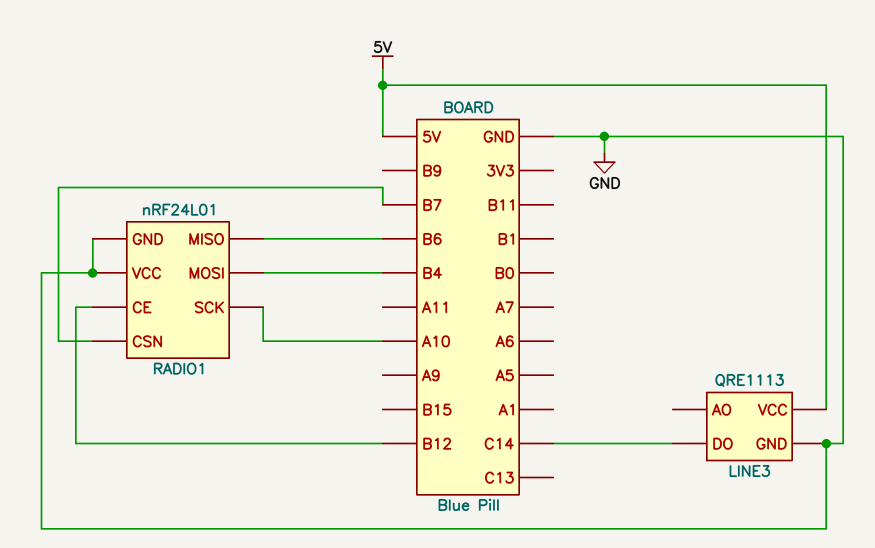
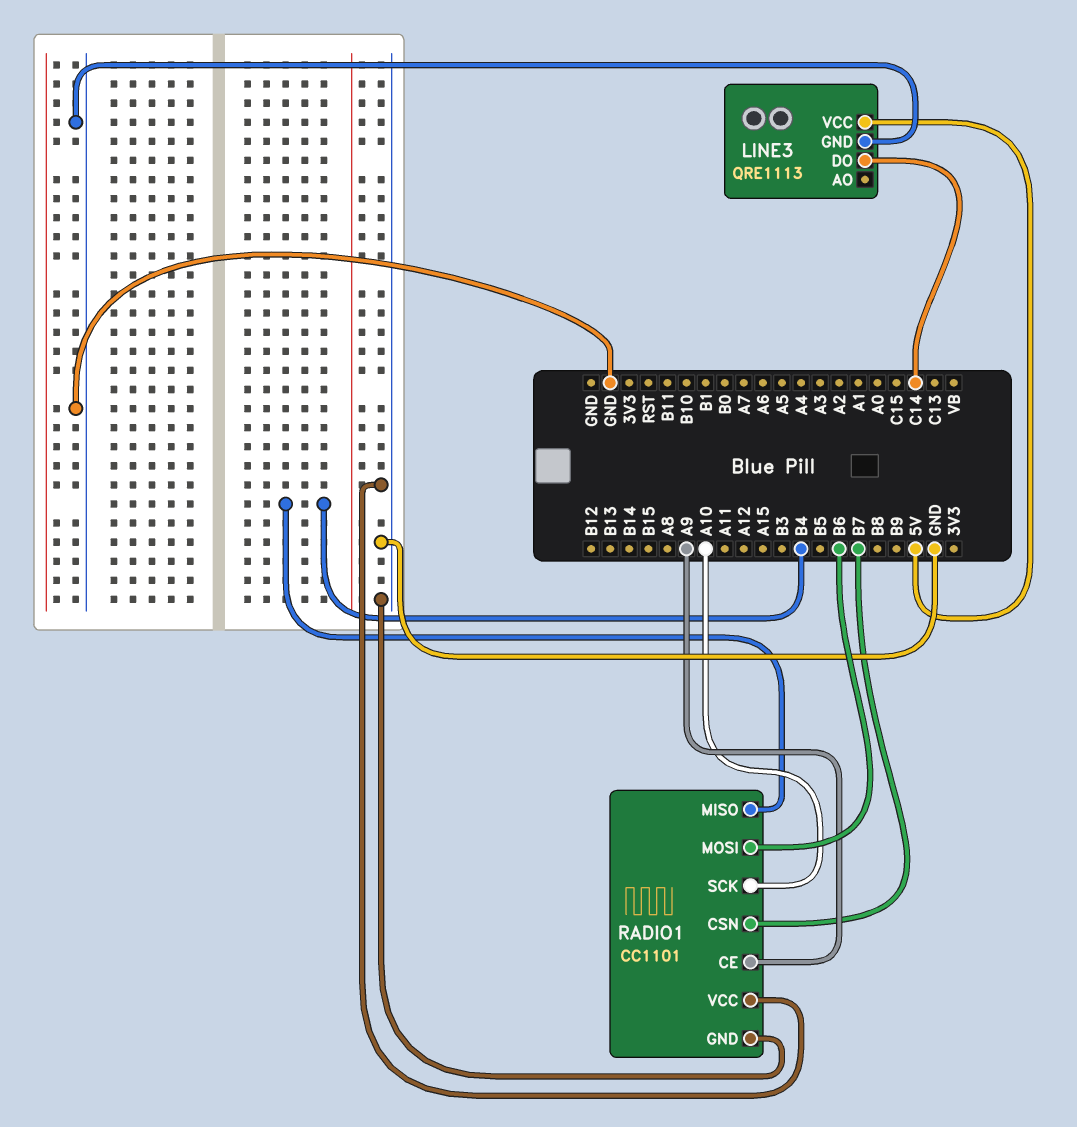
RADIO1: nRF24L01 -> CC1101
RADIO1 pin CE: B12 -> A9
RADIO1 pin MISO: B6 -> B4
RADIO1 pin MOSI: B4 -> B6

